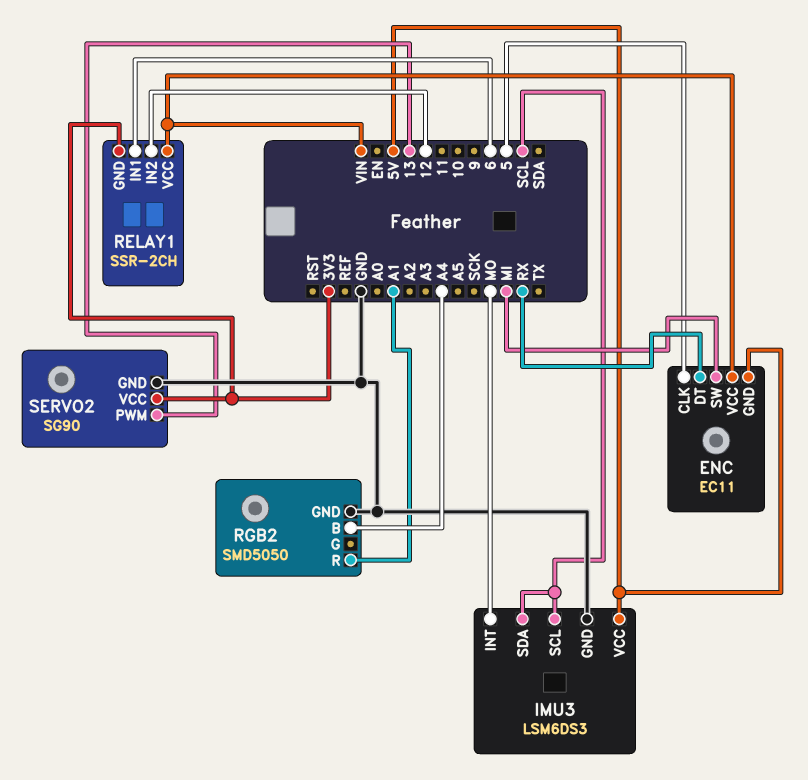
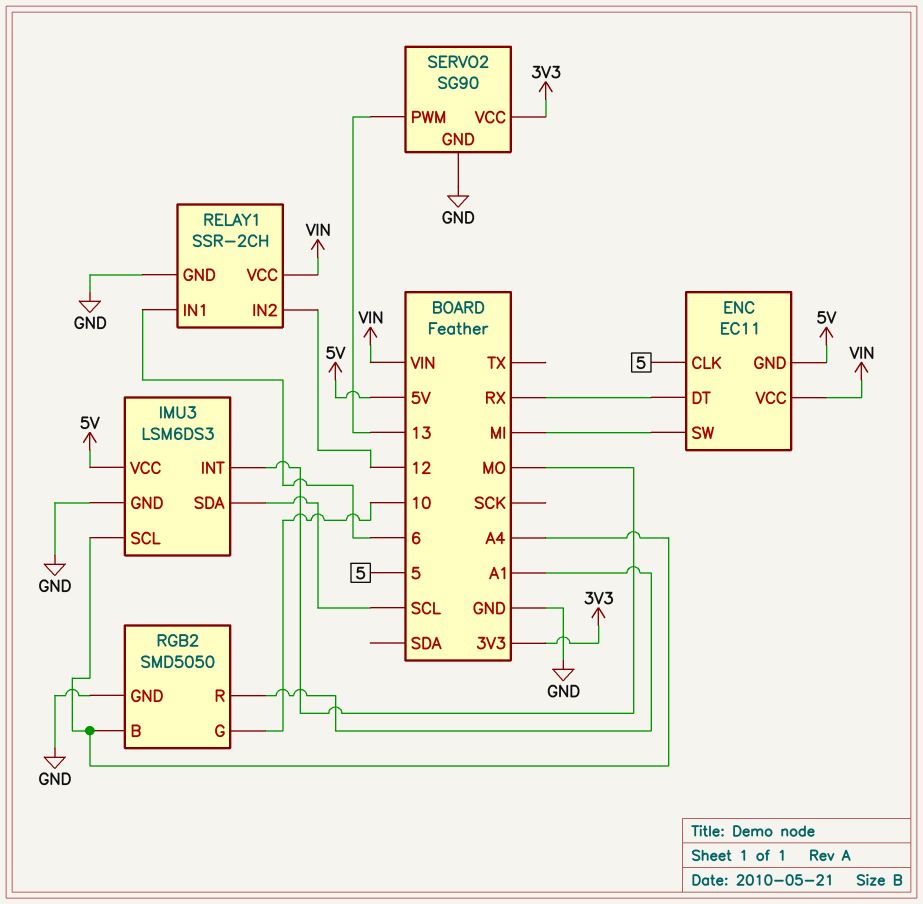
IMU3 pin SCL: SCL -> A4
RELAY1 pin GND: 3V3 -> GND
RGB2 pin G: none -> 10

